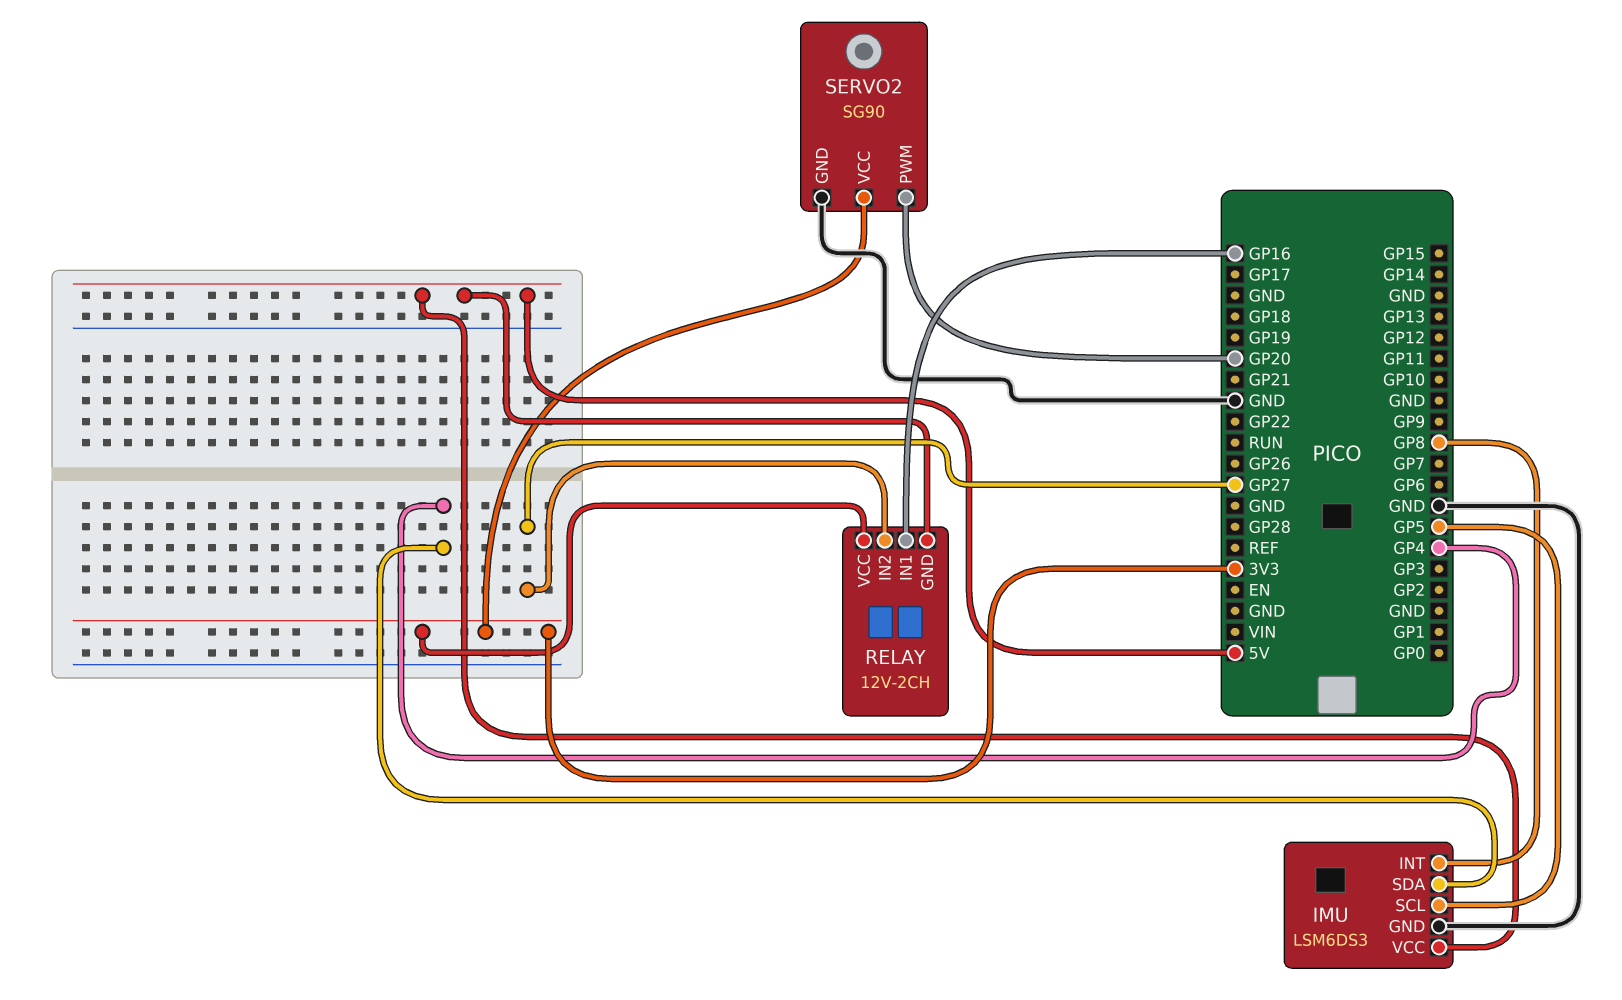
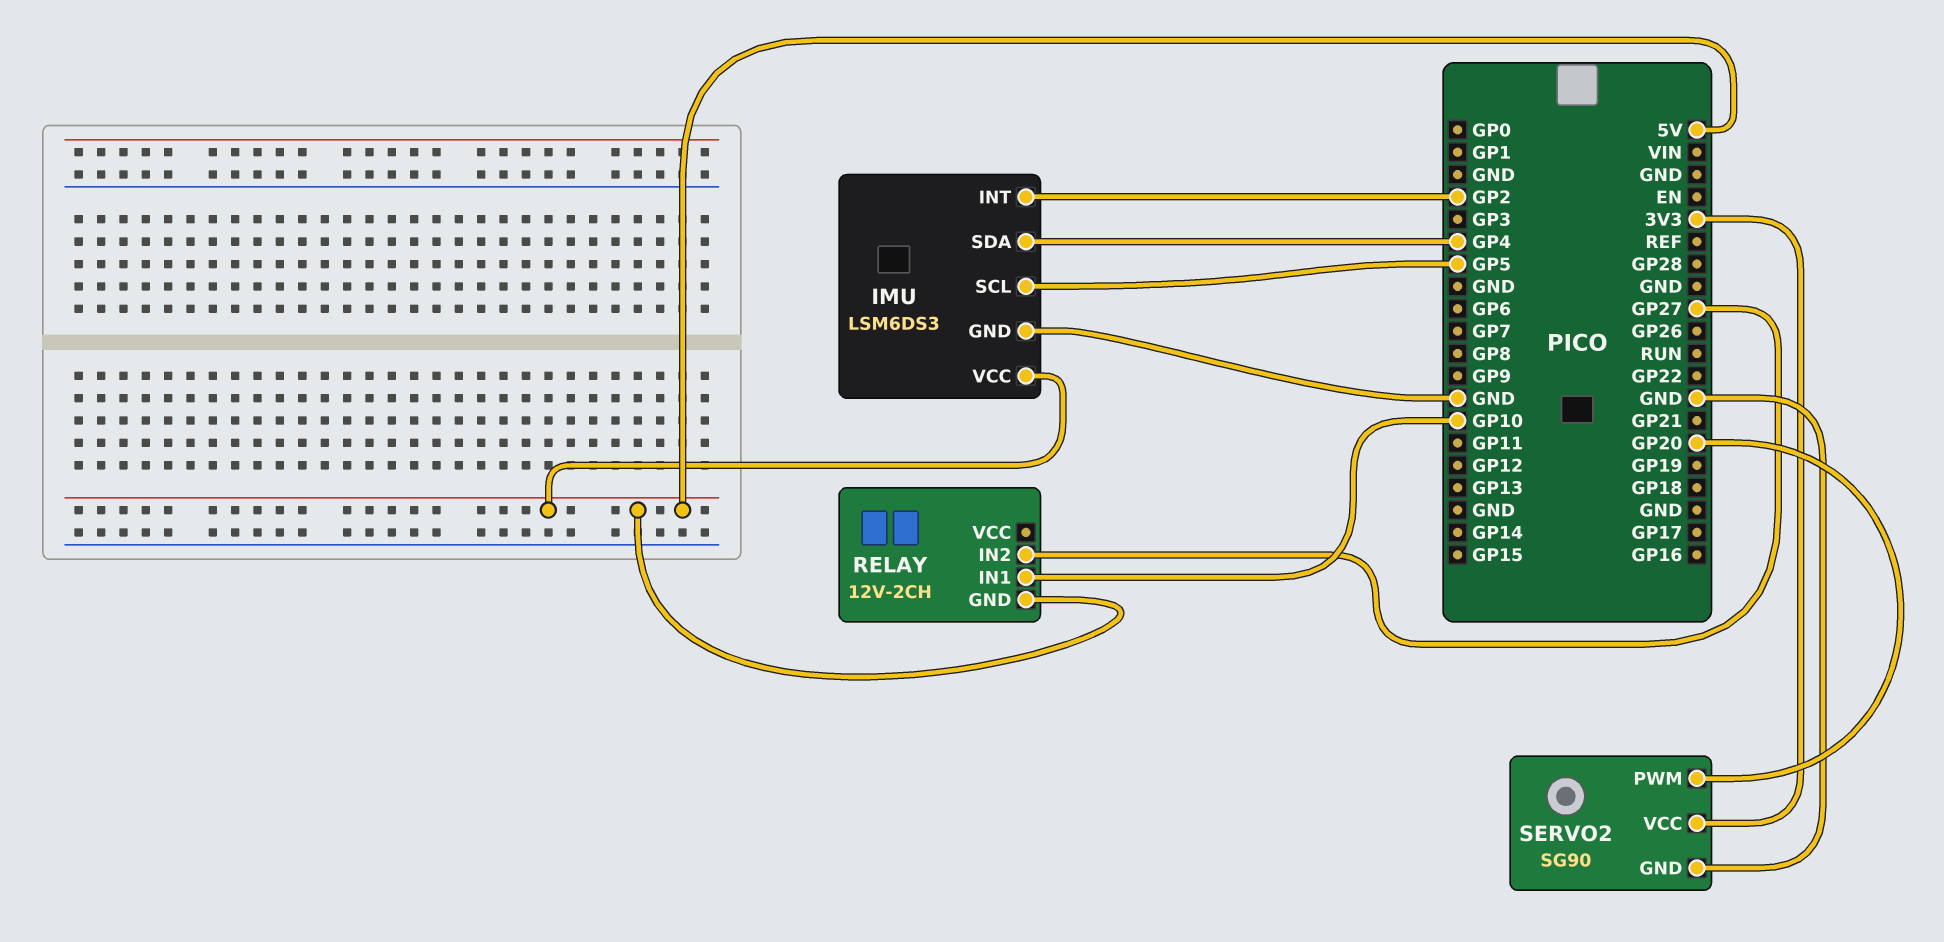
IMU pin INT: GP8 -> GP2
RELAY pin IN1: GP16 -> GP10
RELAY pin VCC: 3V3 -> none

